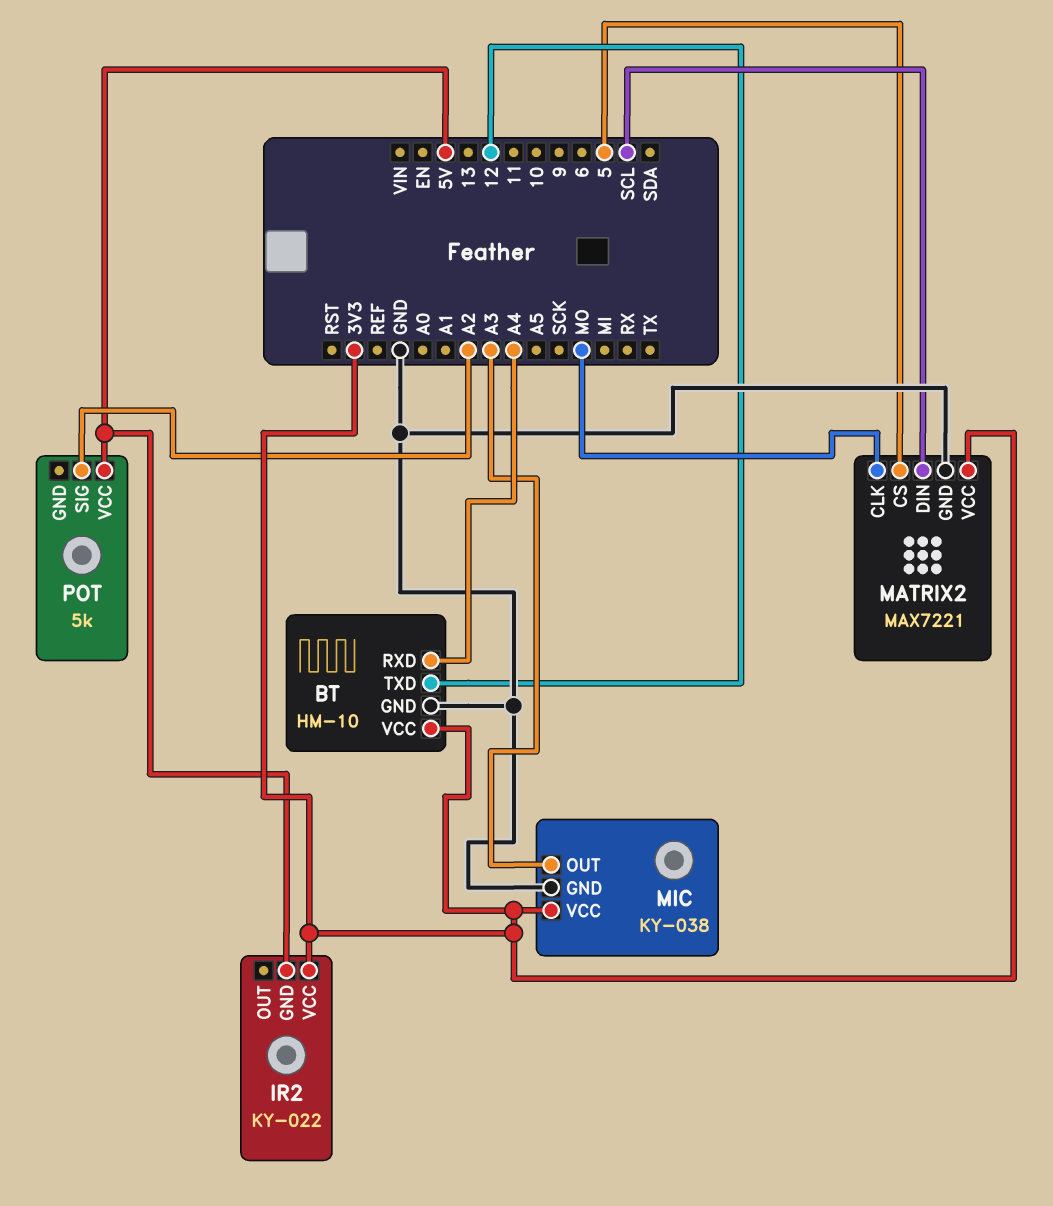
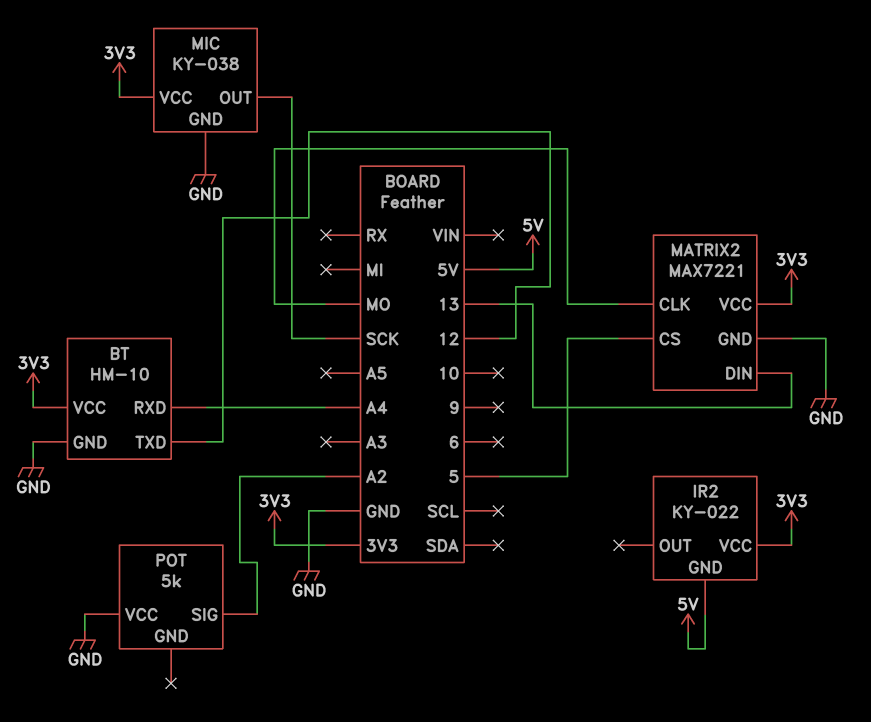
MATRIX2 pin DIN: SCL -> 13
MIC pin OUT: A3 -> SCK
POT pin VCC: 5V -> GND

